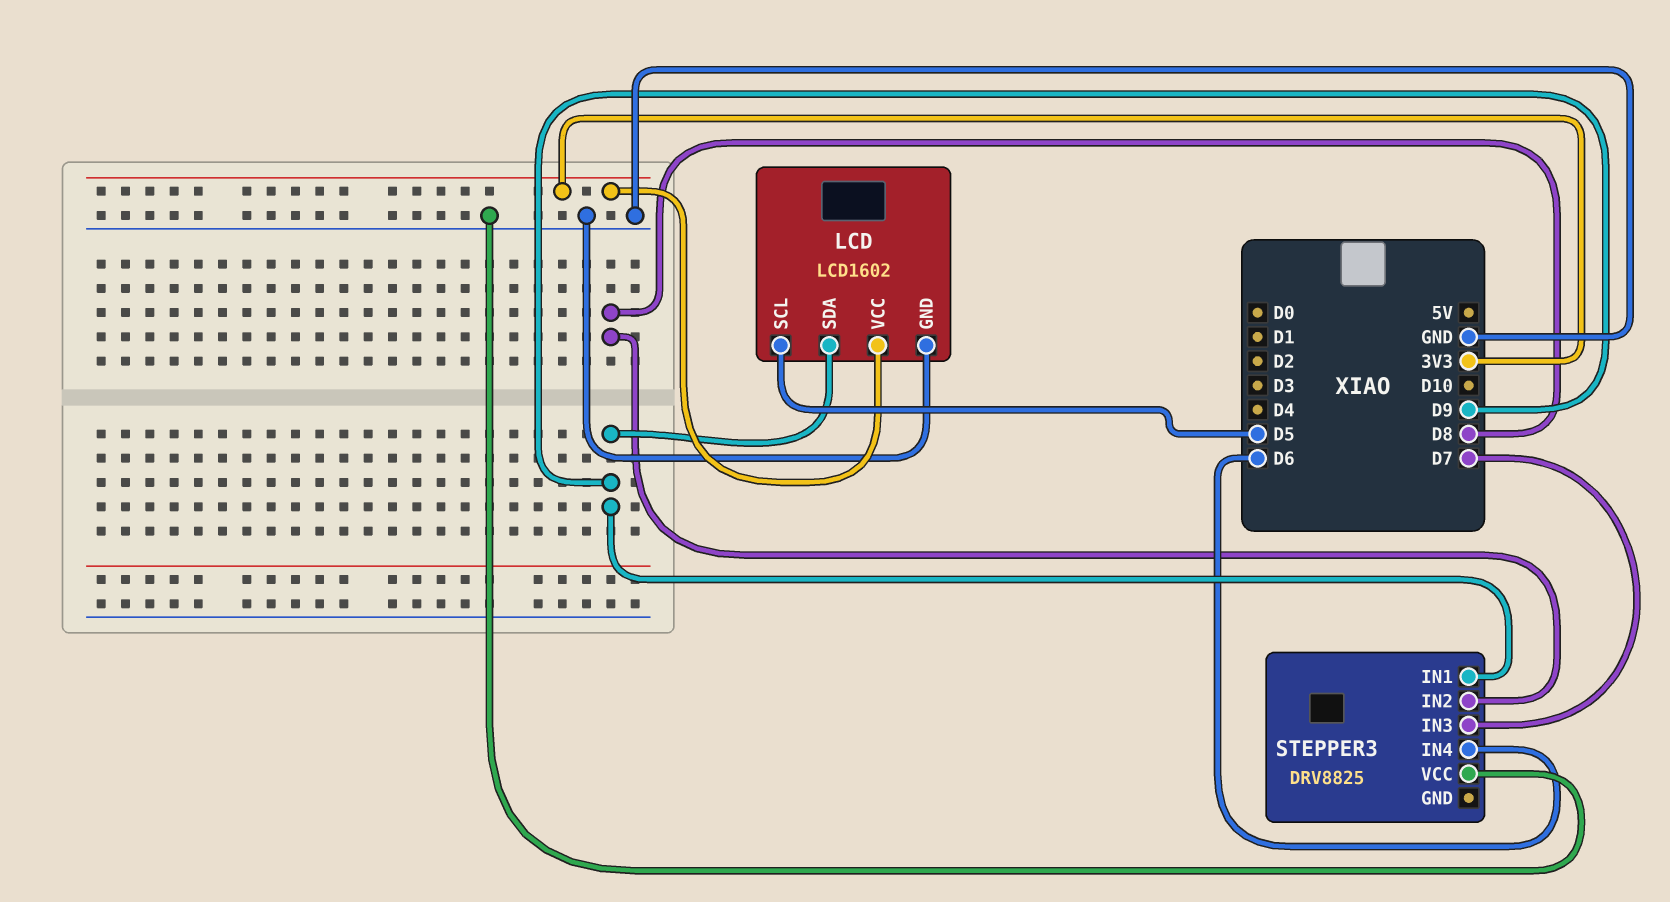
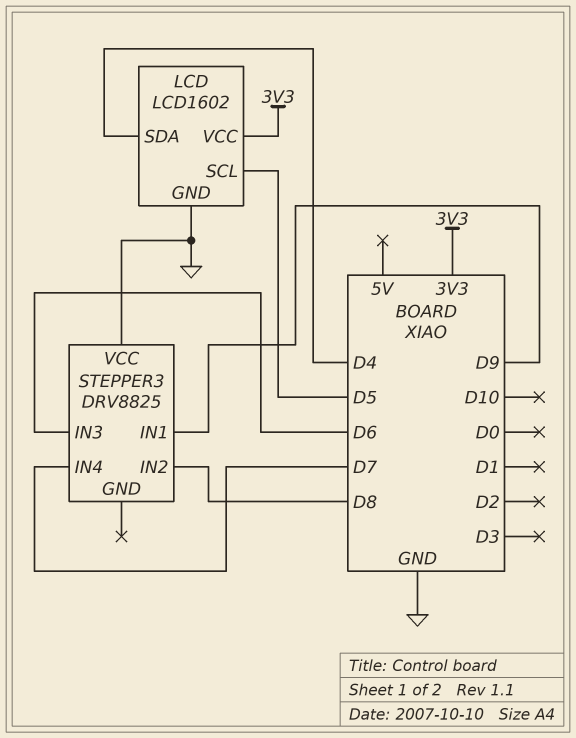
LCD pin SDA: D9 -> D4
STEPPER3 pin IN3: D7 -> D6
STEPPER3 pin IN4: D6 -> D7

